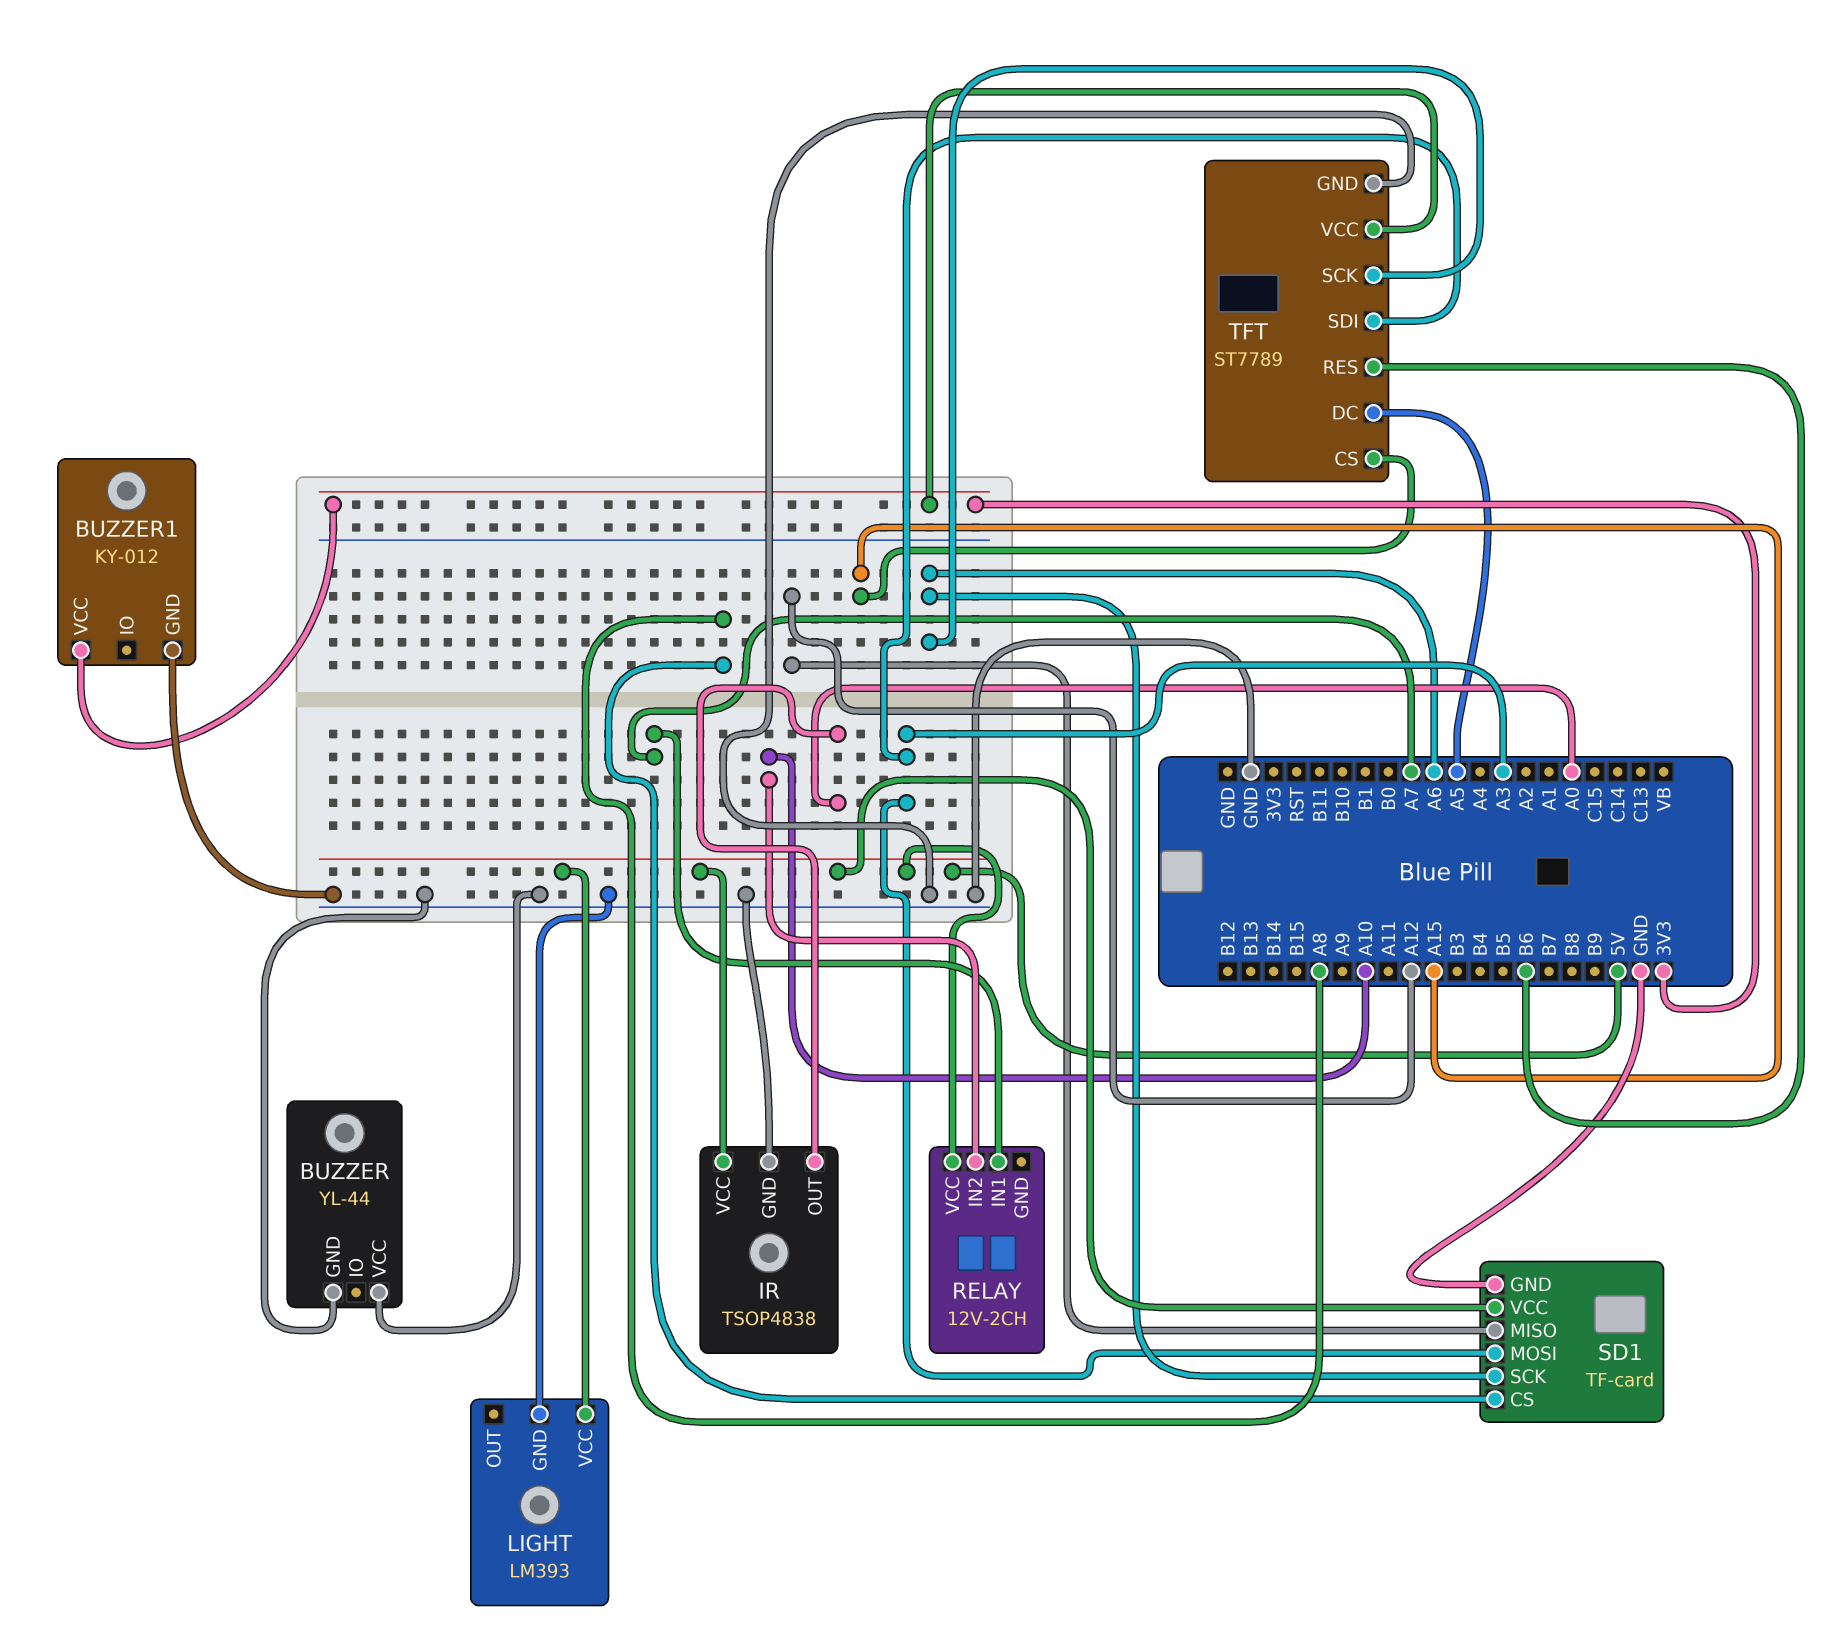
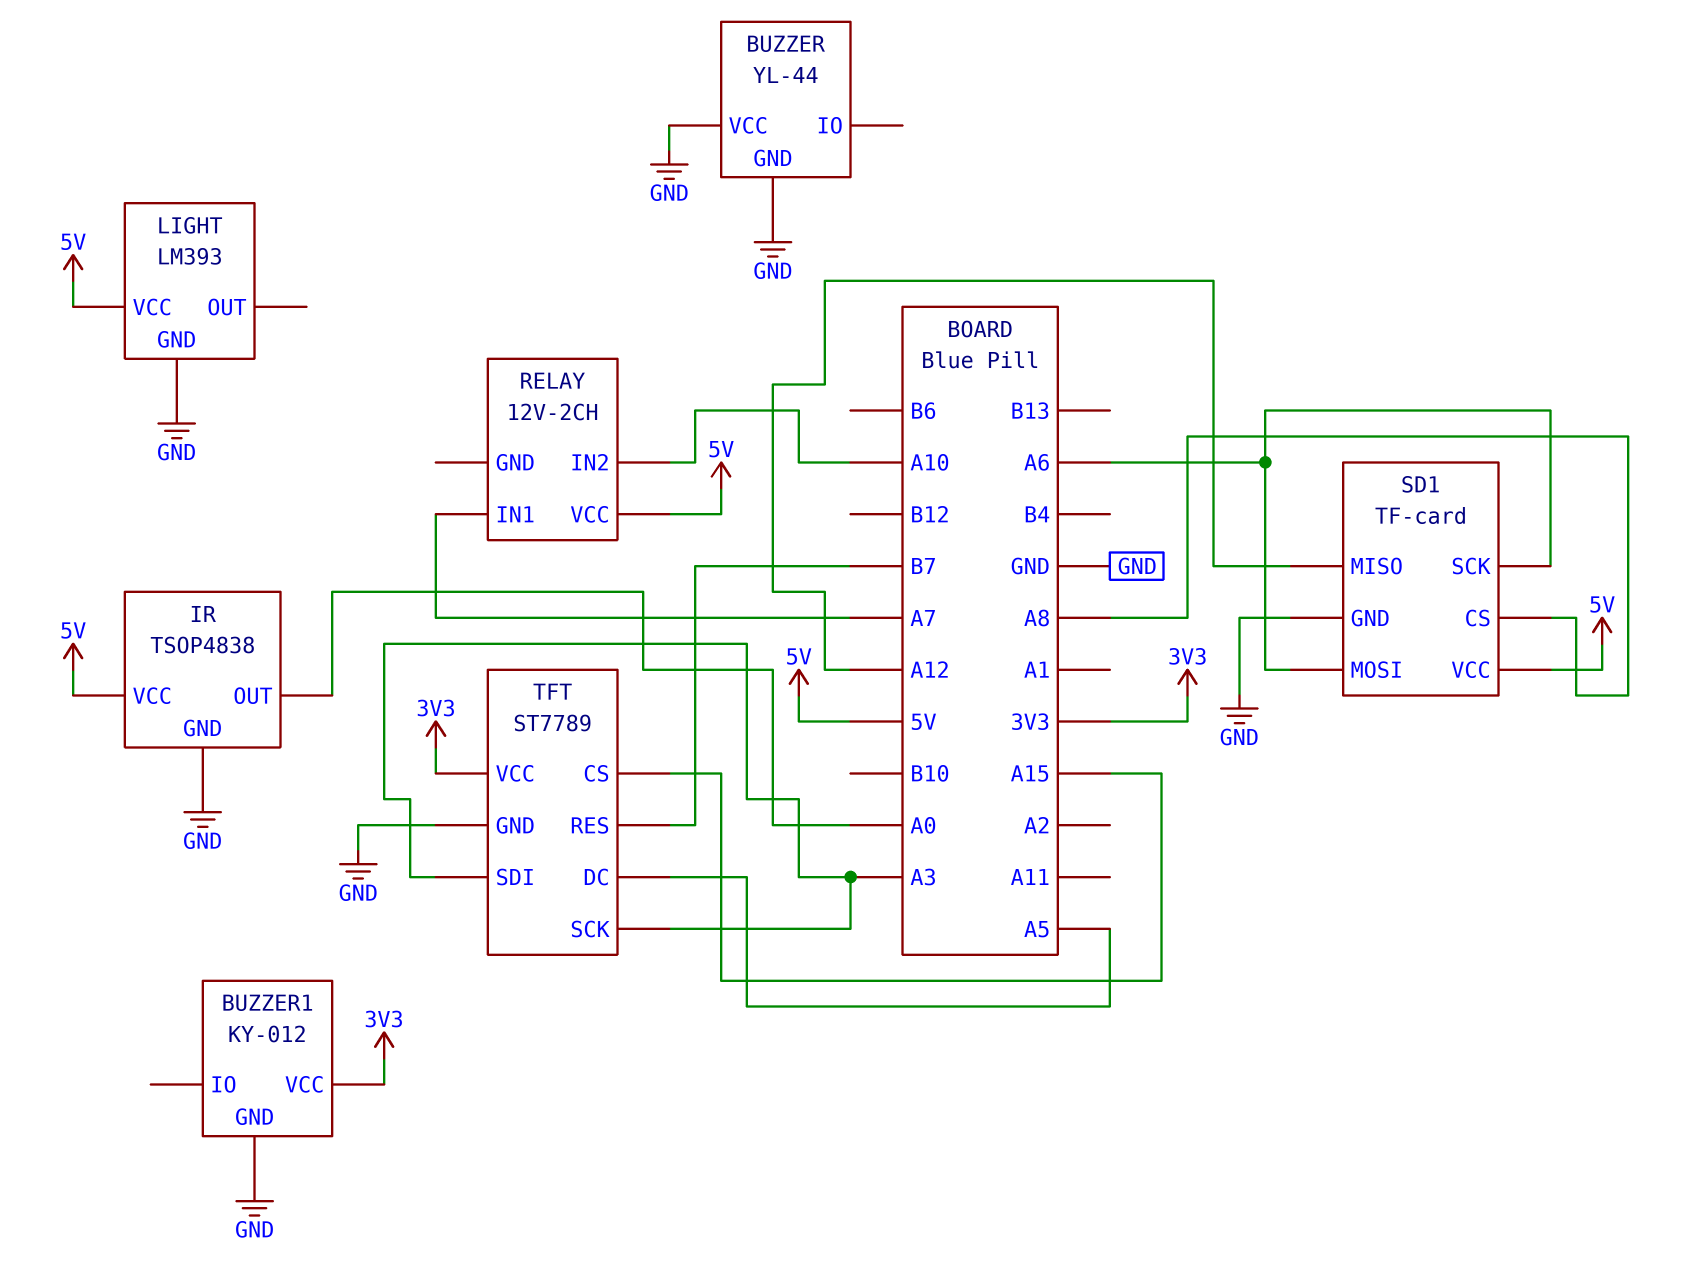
SD1 pin MOSI: A3 -> A6
TFT pin RES: B6 -> B7
TFT pin SCK: A6 -> A3

